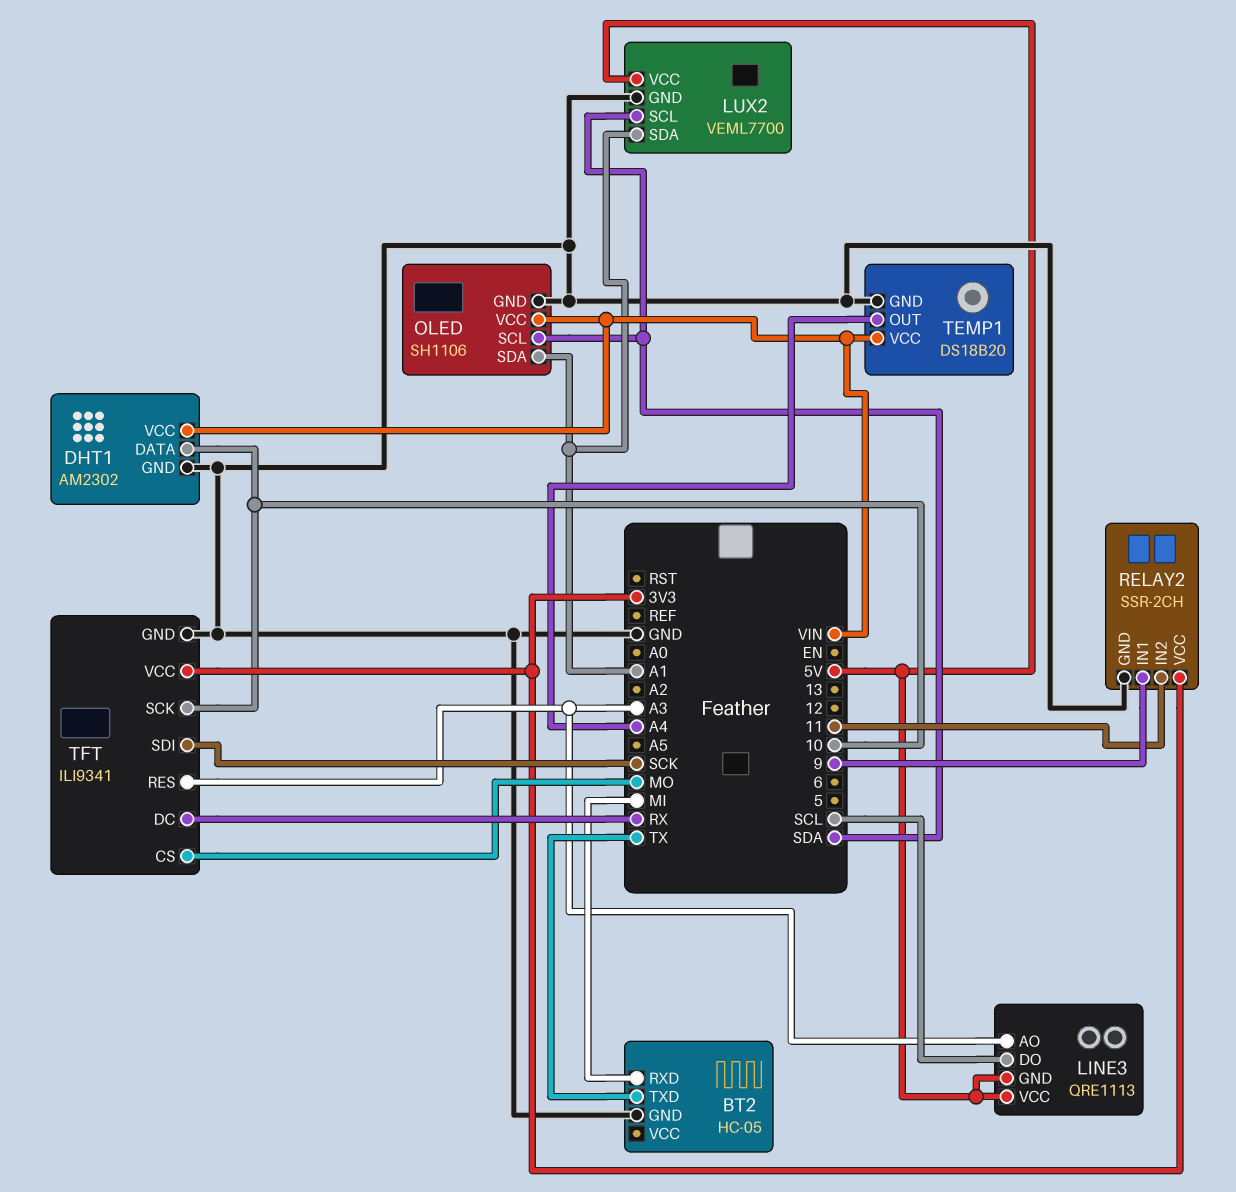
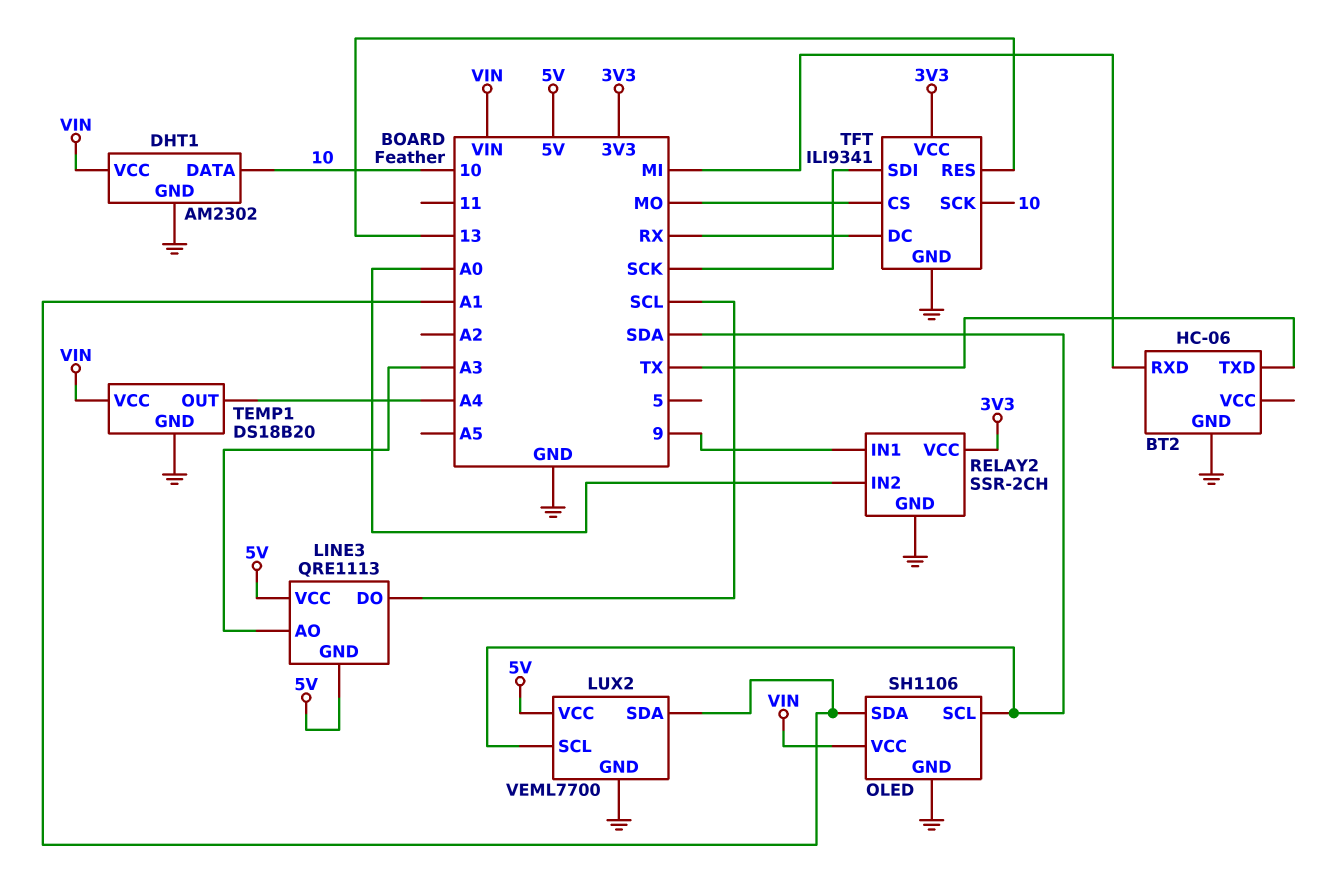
BT2: HC-05 -> HC-06
RELAY2 pin IN2: 11 -> A0
TFT pin RES: A3 -> 13

